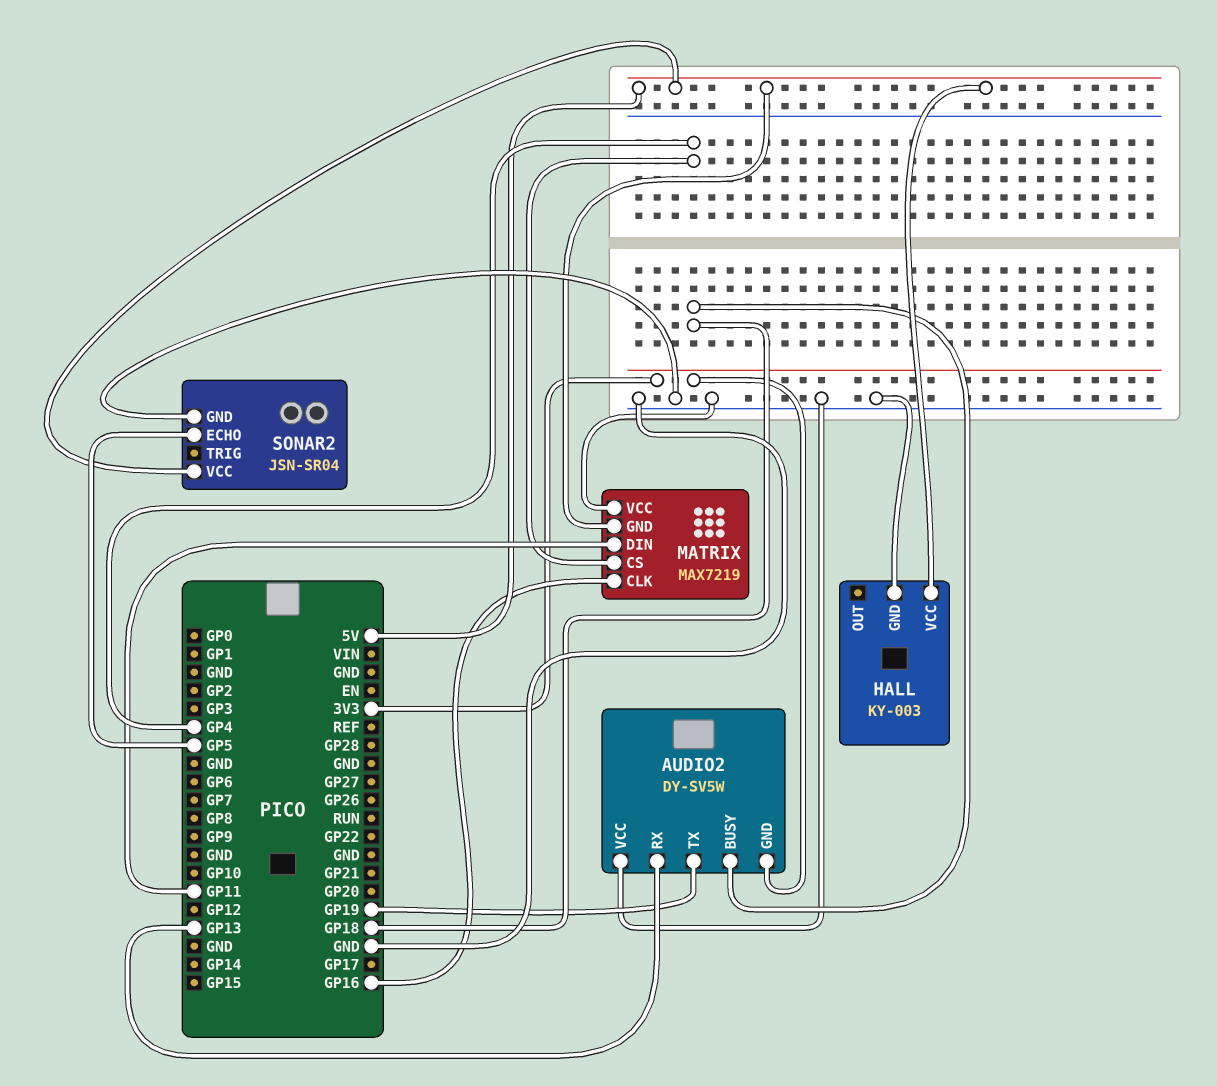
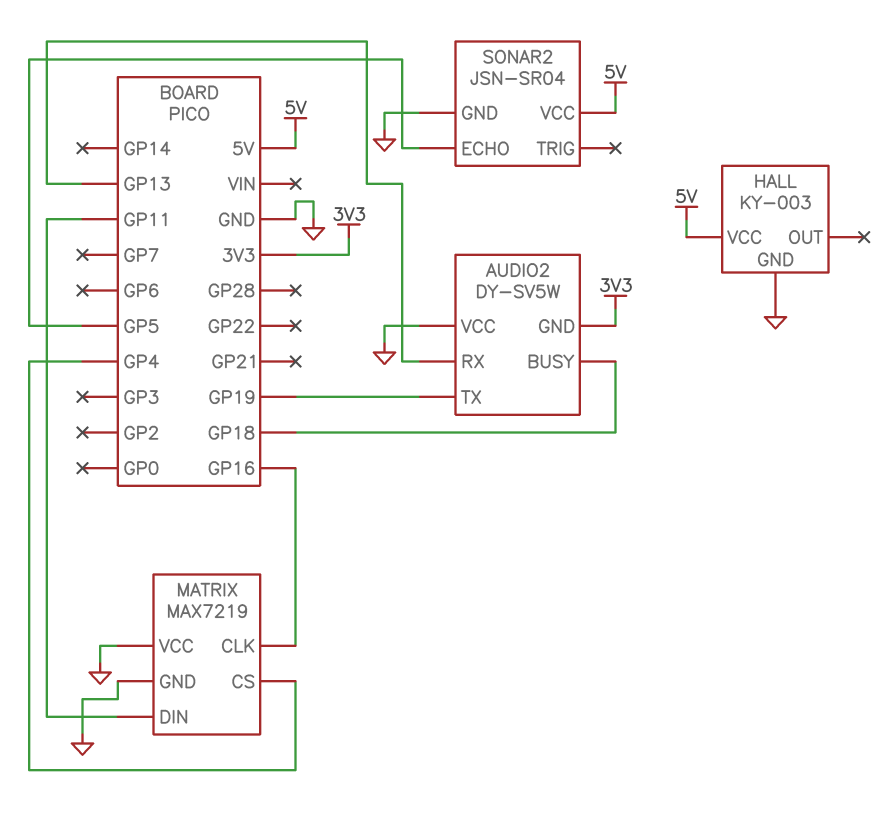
MATRIX pin GND: 5V -> GND

